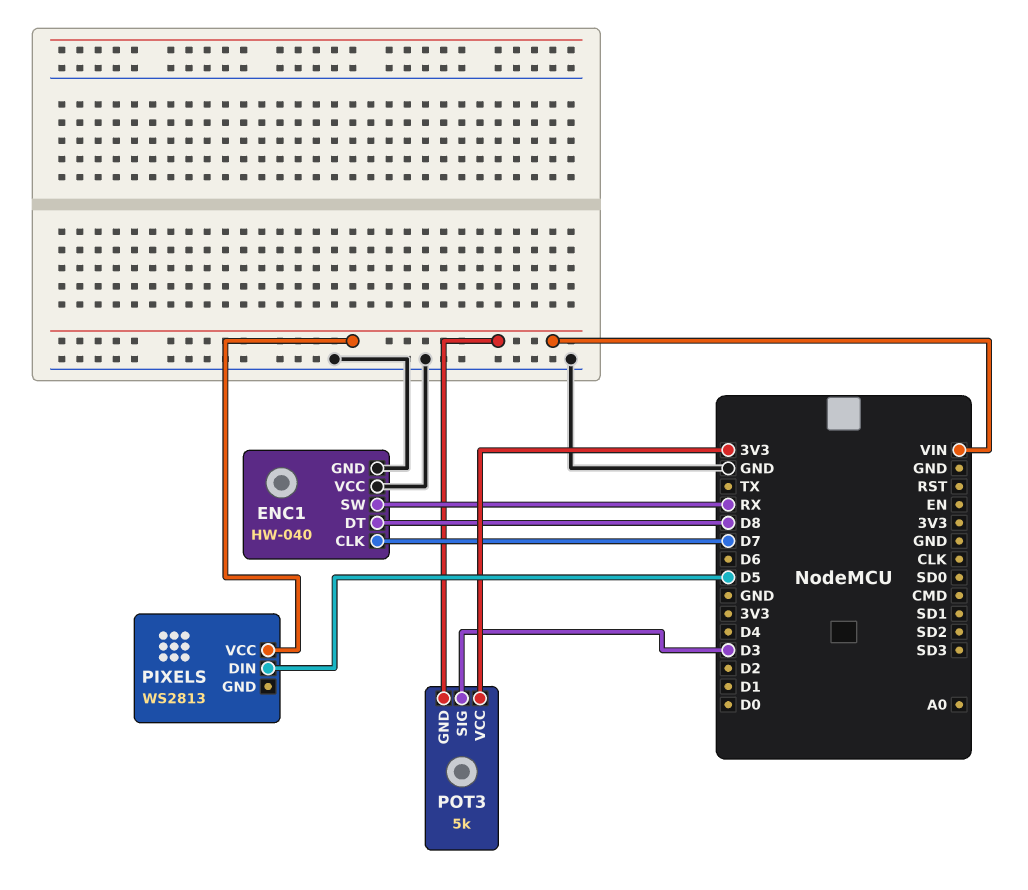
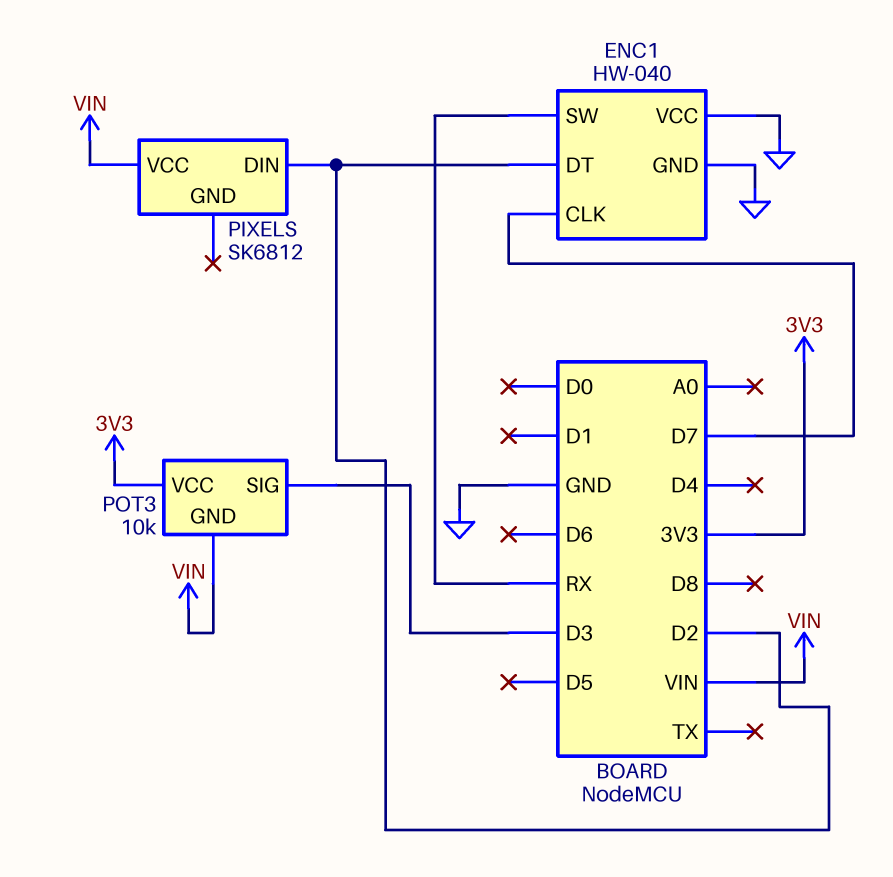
ENC1 pin DT: D8 -> D2
PIXELS: WS2813 -> SK6812
PIXELS pin DIN: D5 -> D2
POT3: 5k -> 10k

